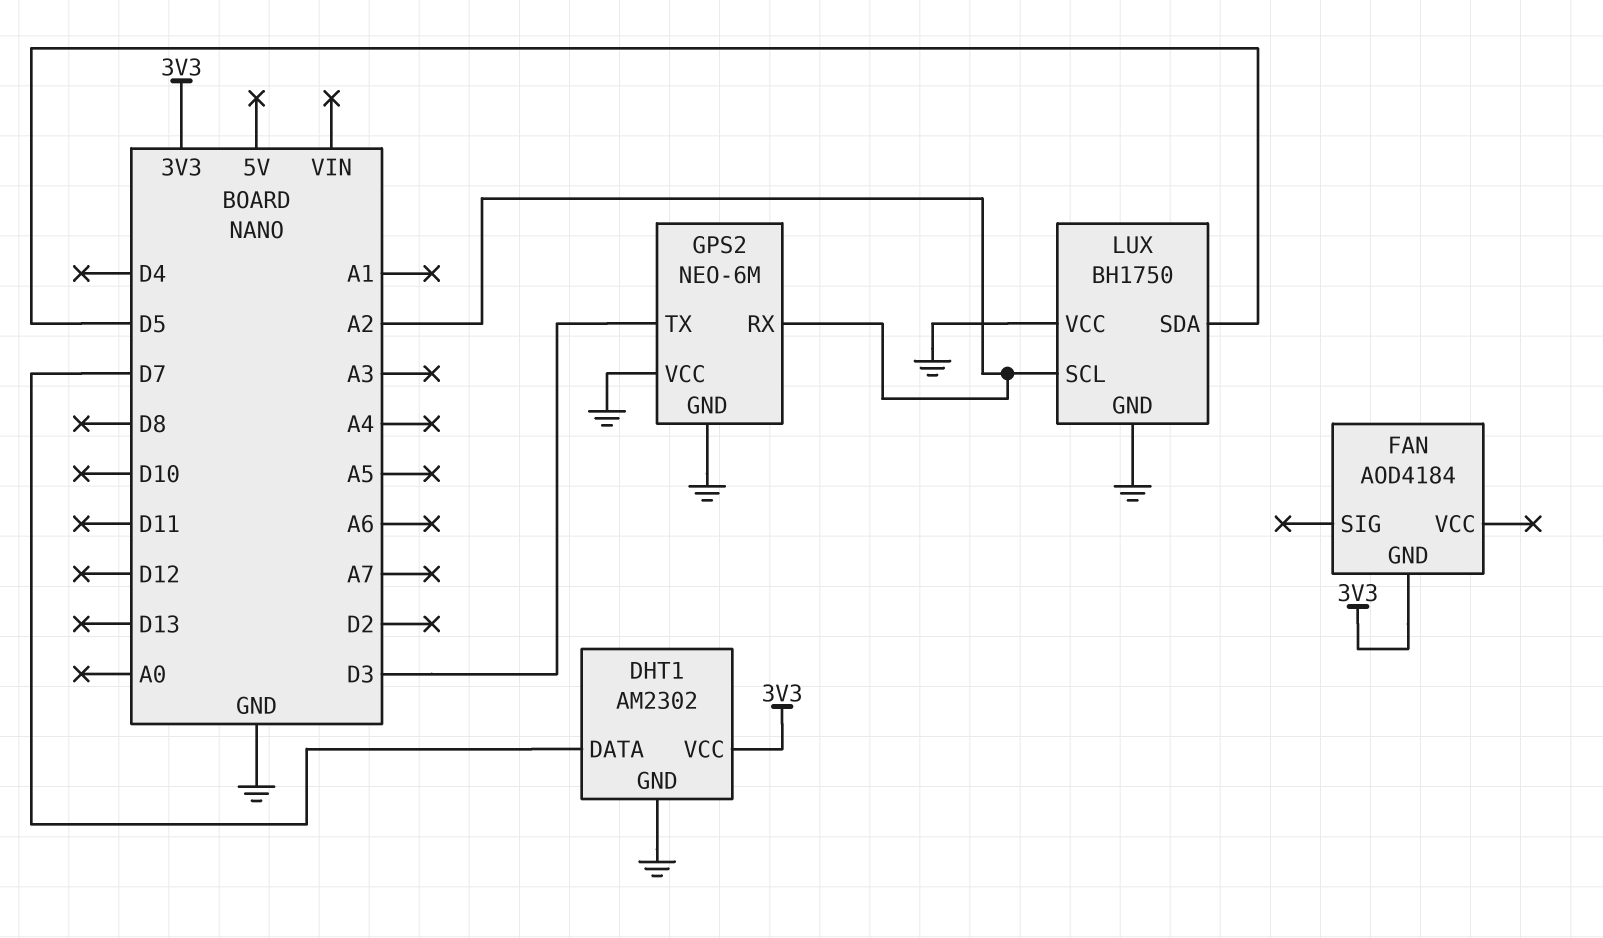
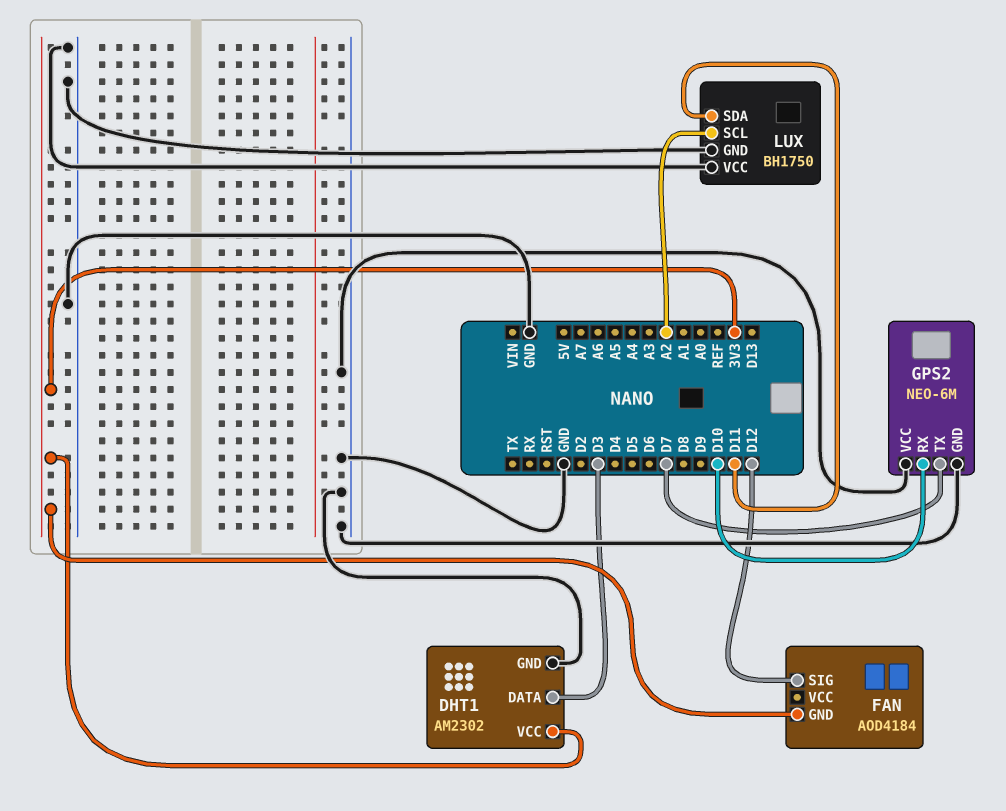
DHT1 pin DATA: D7 -> D3
FAN pin SIG: none -> D12
GPS2 pin RX: A2 -> D10
GPS2 pin TX: D3 -> D7
LUX pin SDA: D5 -> D11

